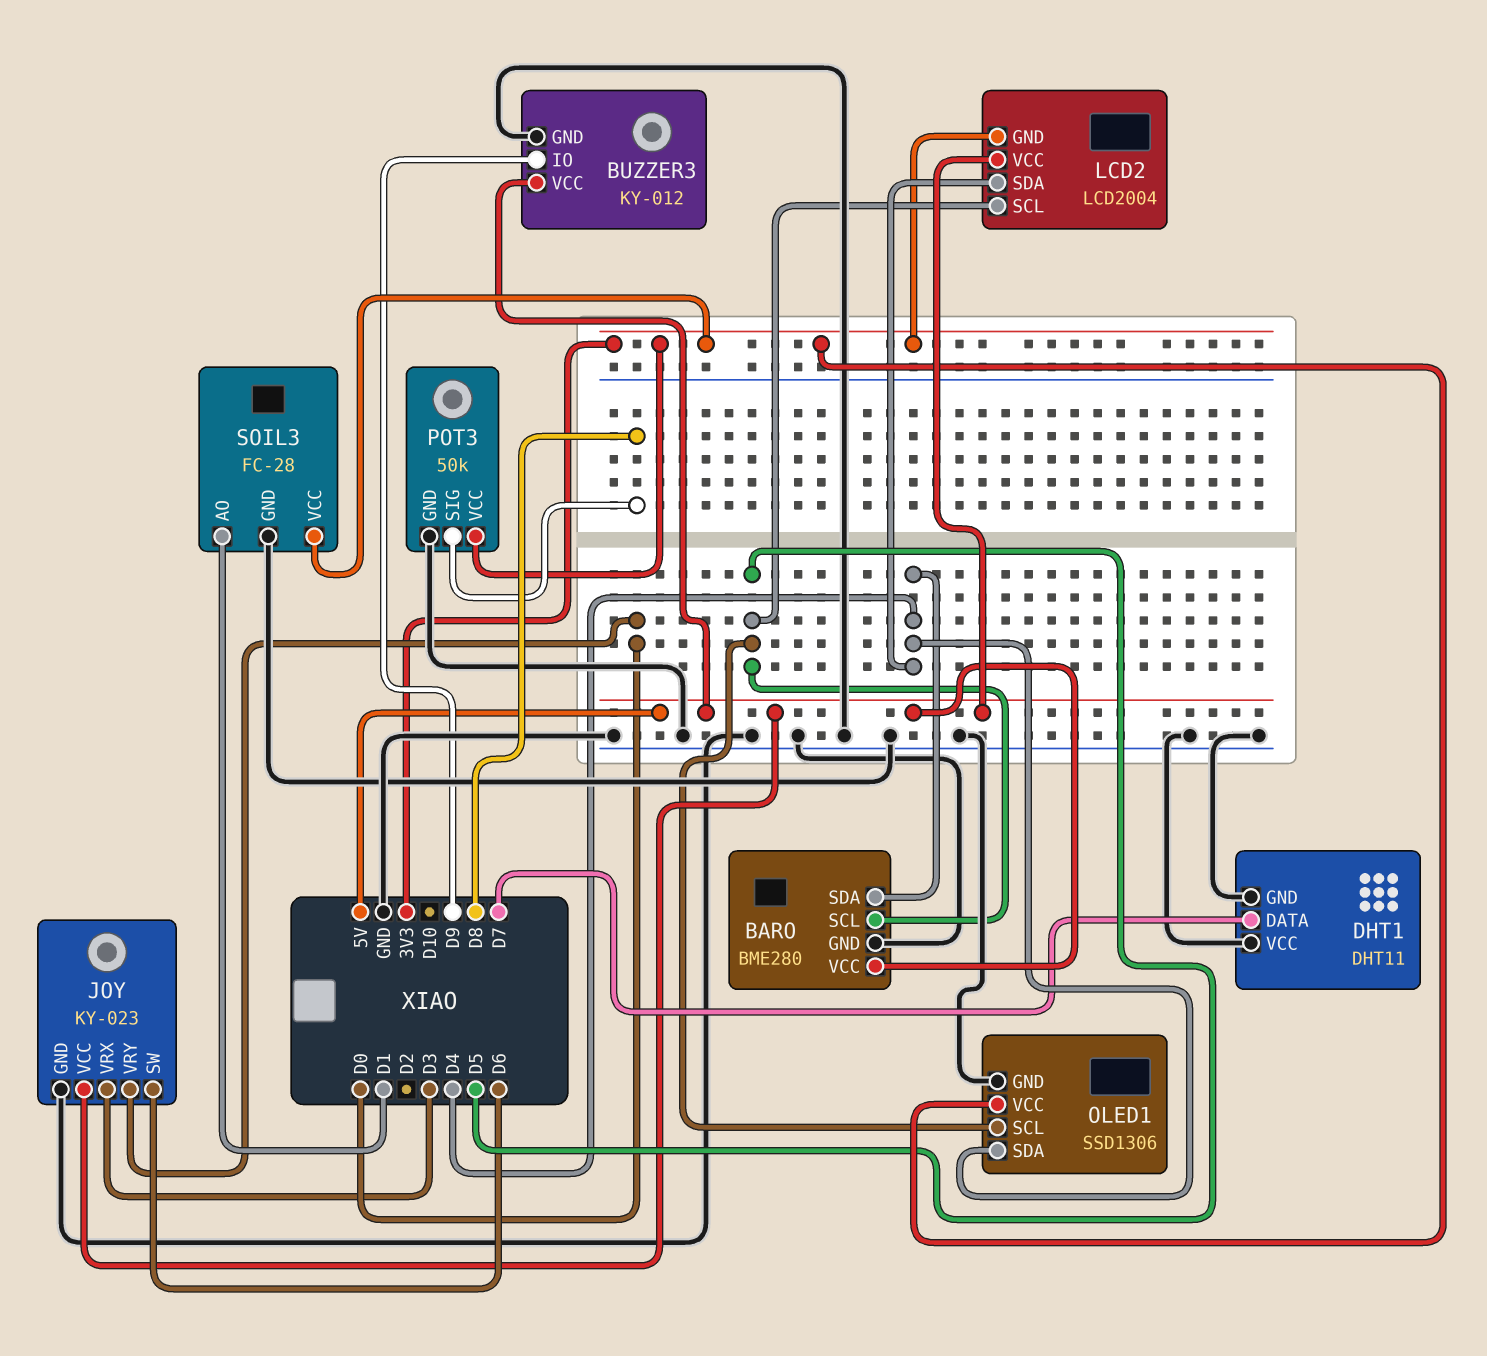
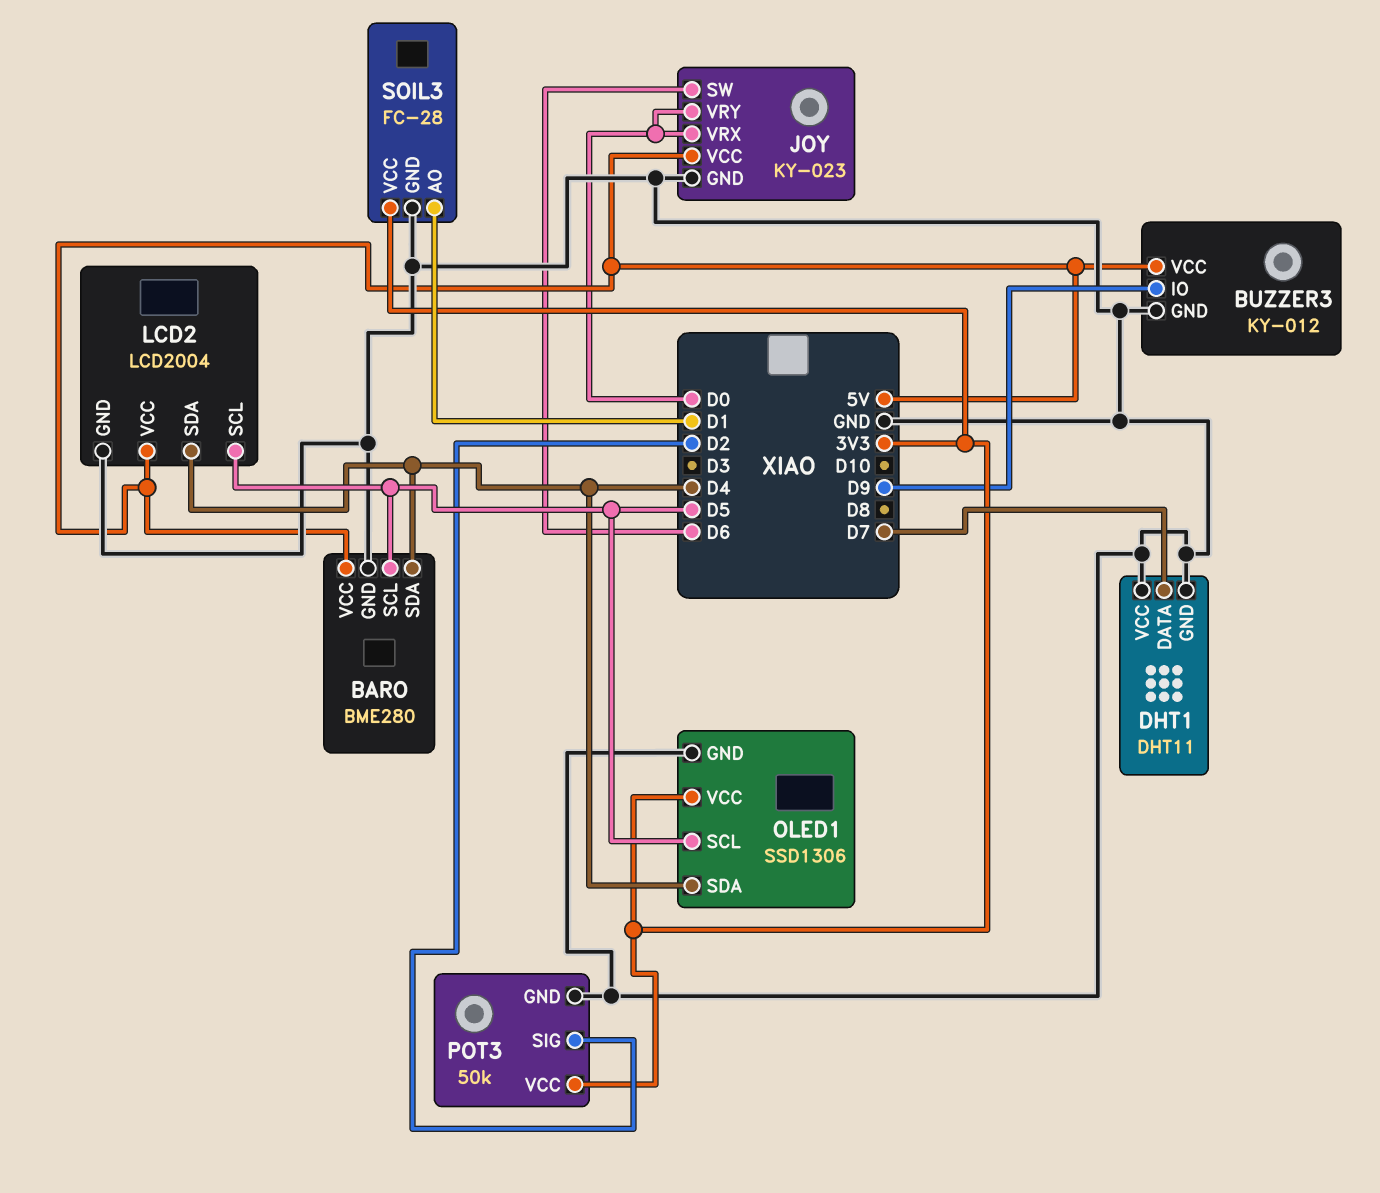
JOY pin VRX: D3 -> D0
LCD2 pin GND: 3V3 -> GND
POT3 pin SIG: D8 -> D2

